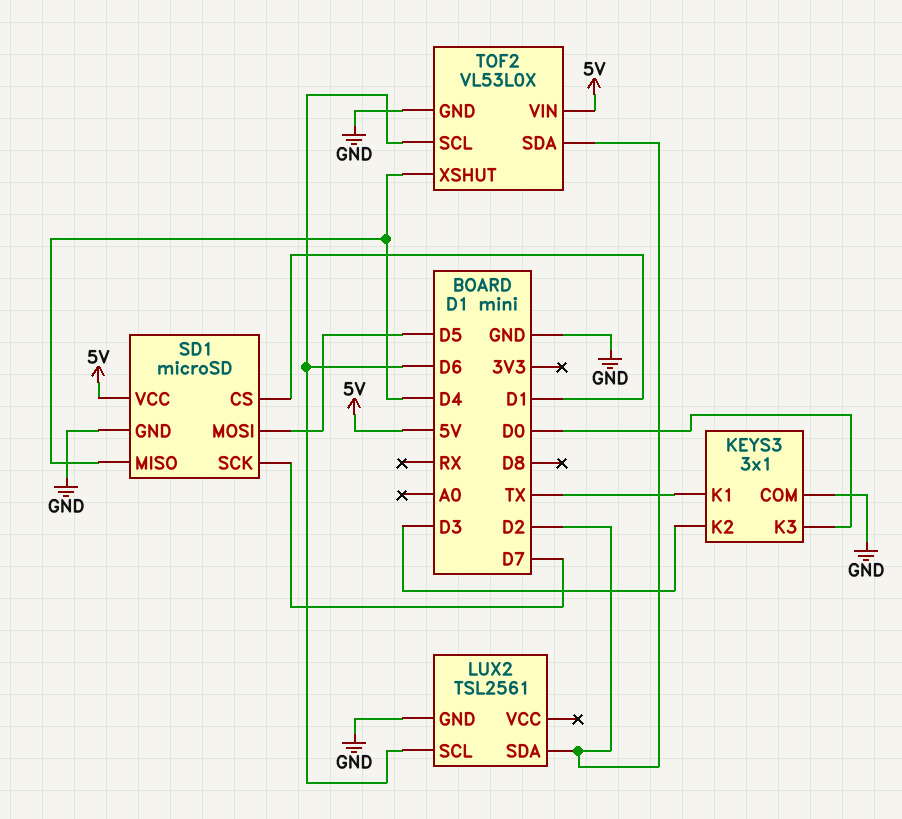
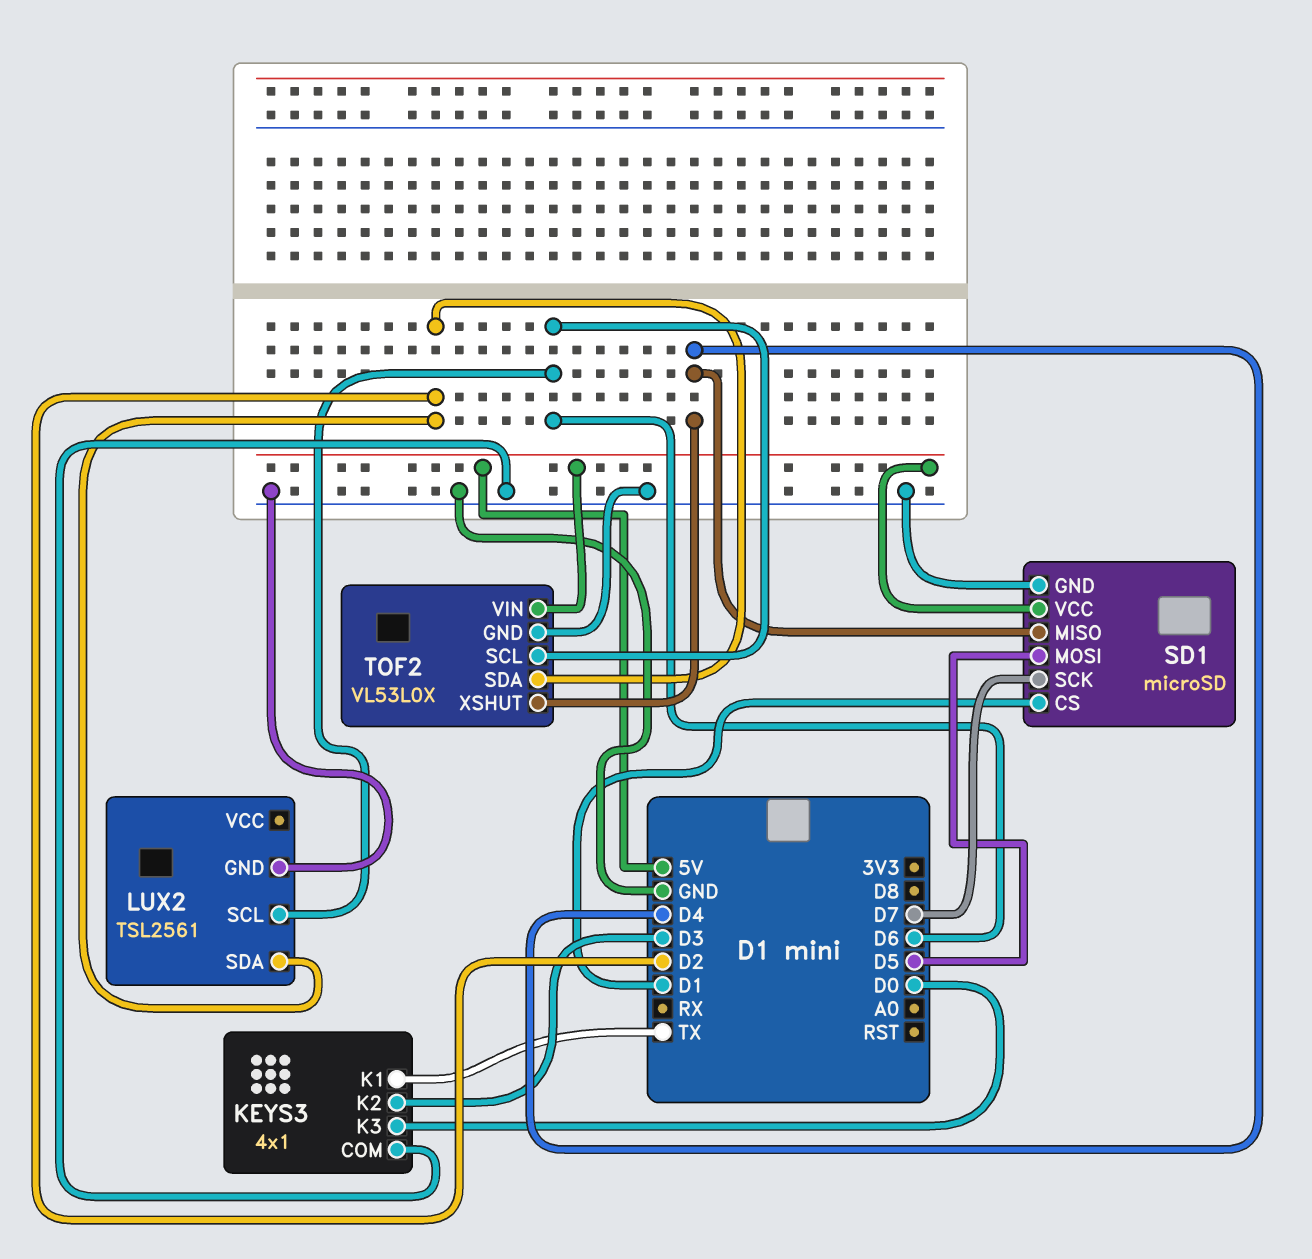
KEYS3: 3x1 -> 4x1

